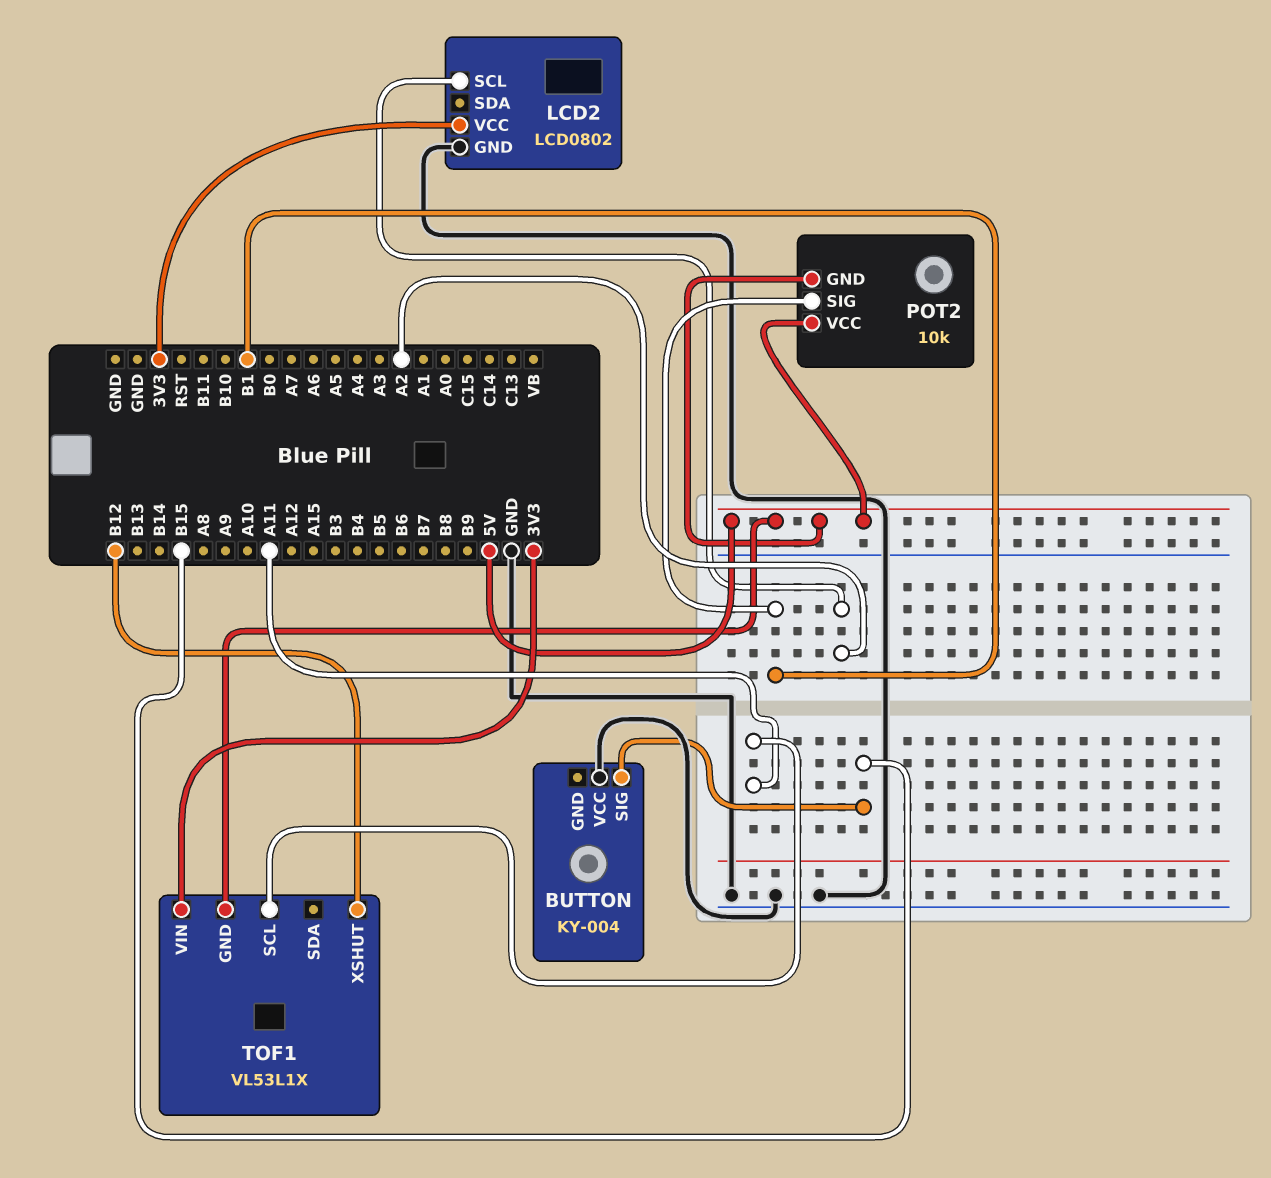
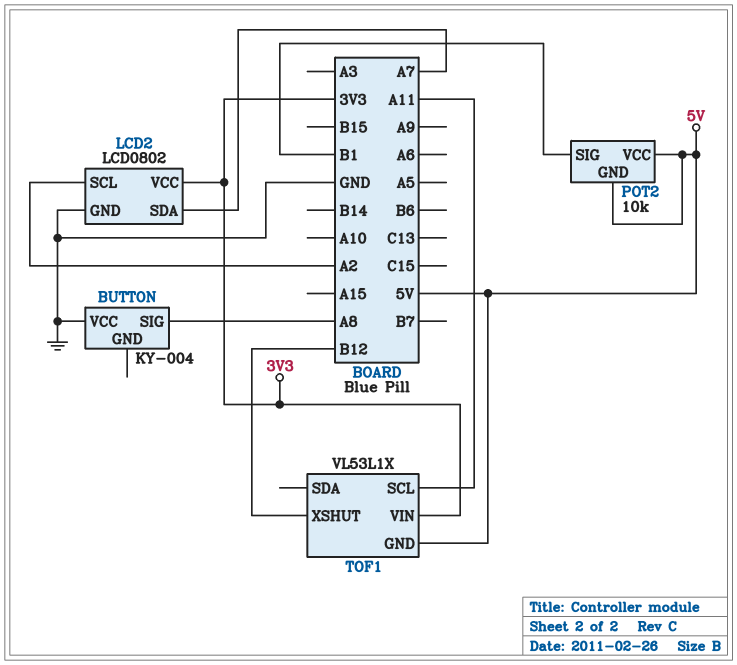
BUTTON pin SIG: B15 -> A8
LCD2 pin SDA: none -> A7

